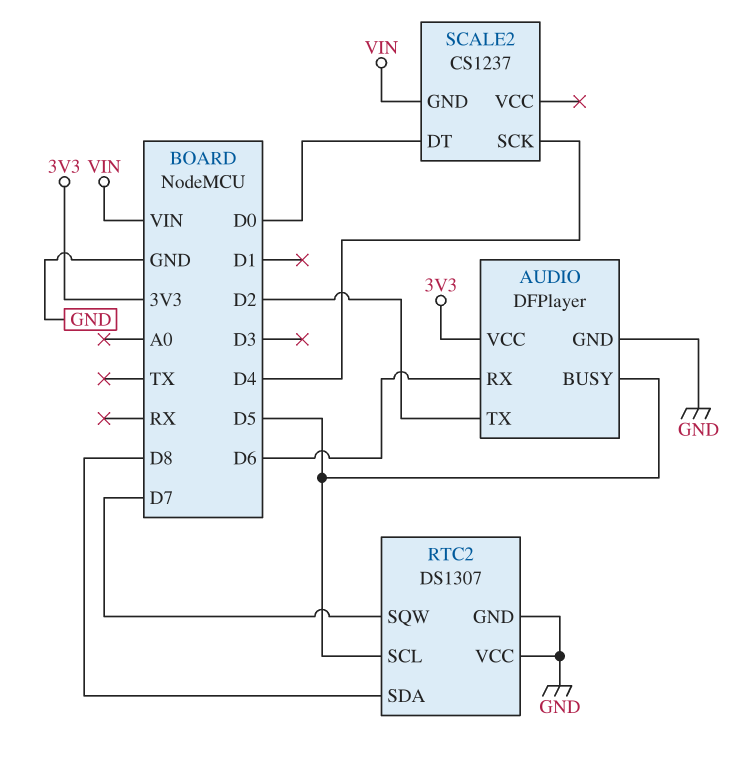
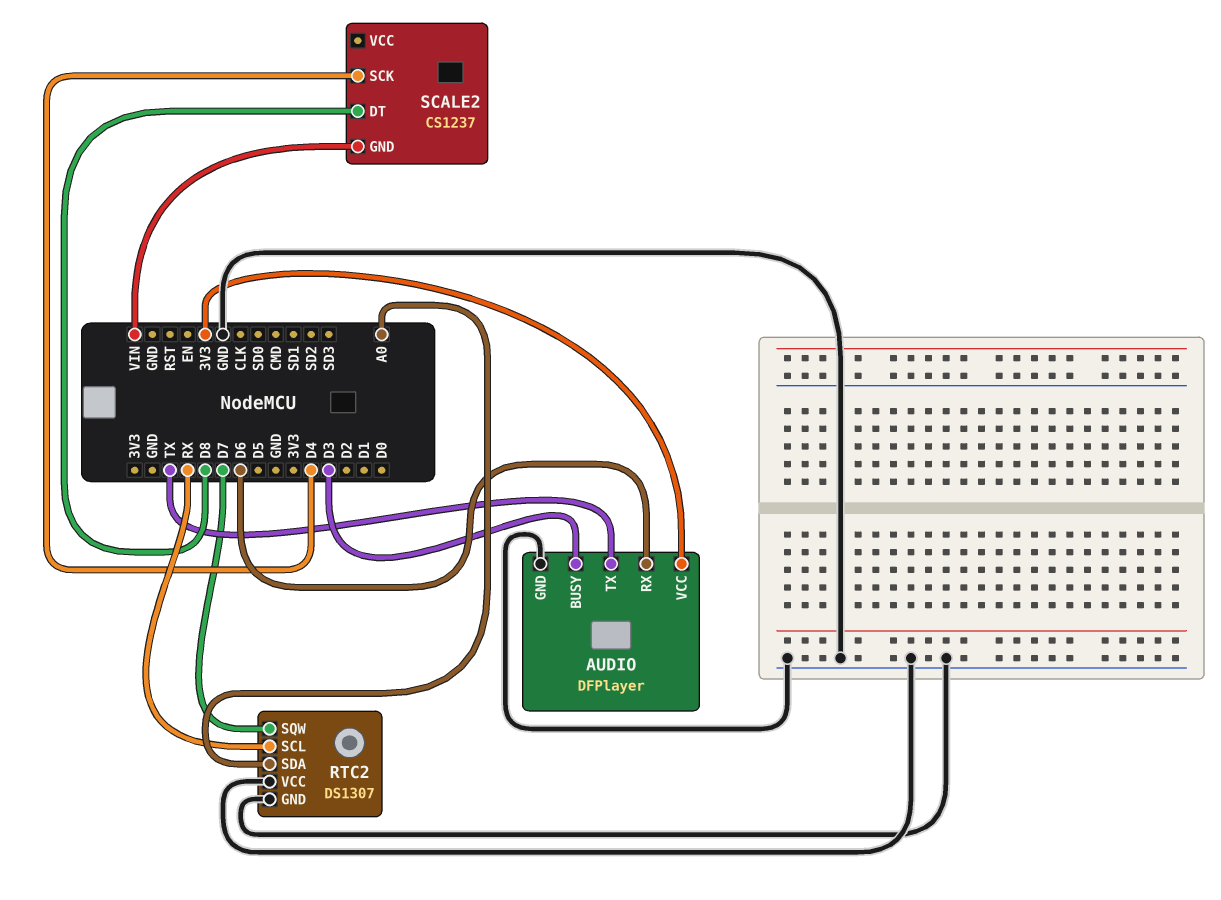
AUDIO pin BUSY: D5 -> D3
AUDIO pin TX: D2 -> TX
RTC2 pin SCL: D5 -> RX
RTC2 pin SDA: D8 -> A0
SCALE2 pin DT: D0 -> D8

